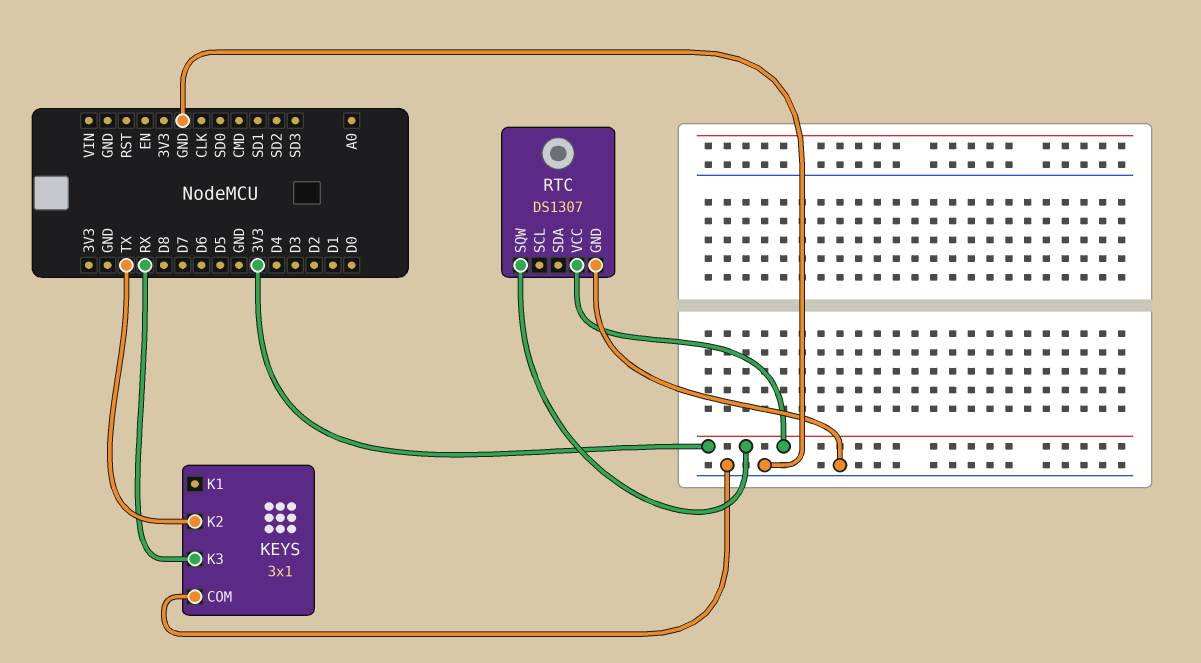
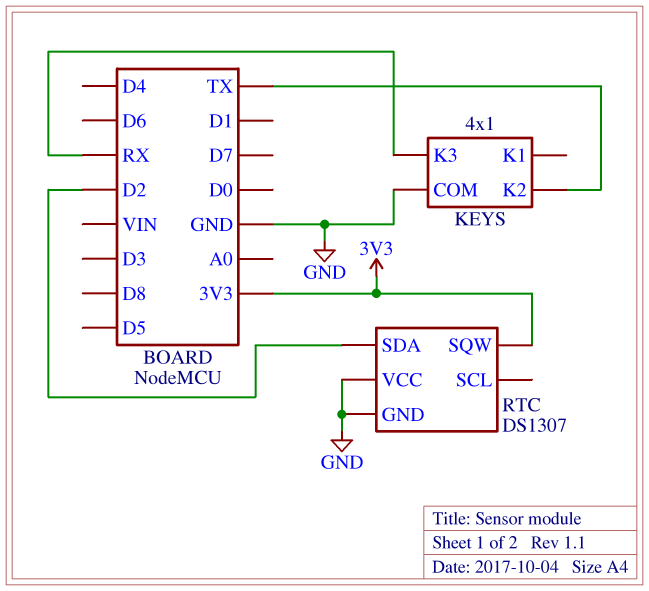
KEYS: 3x1 -> 4x1
RTC pin SDA: none -> D2
RTC pin VCC: 3V3 -> GND

